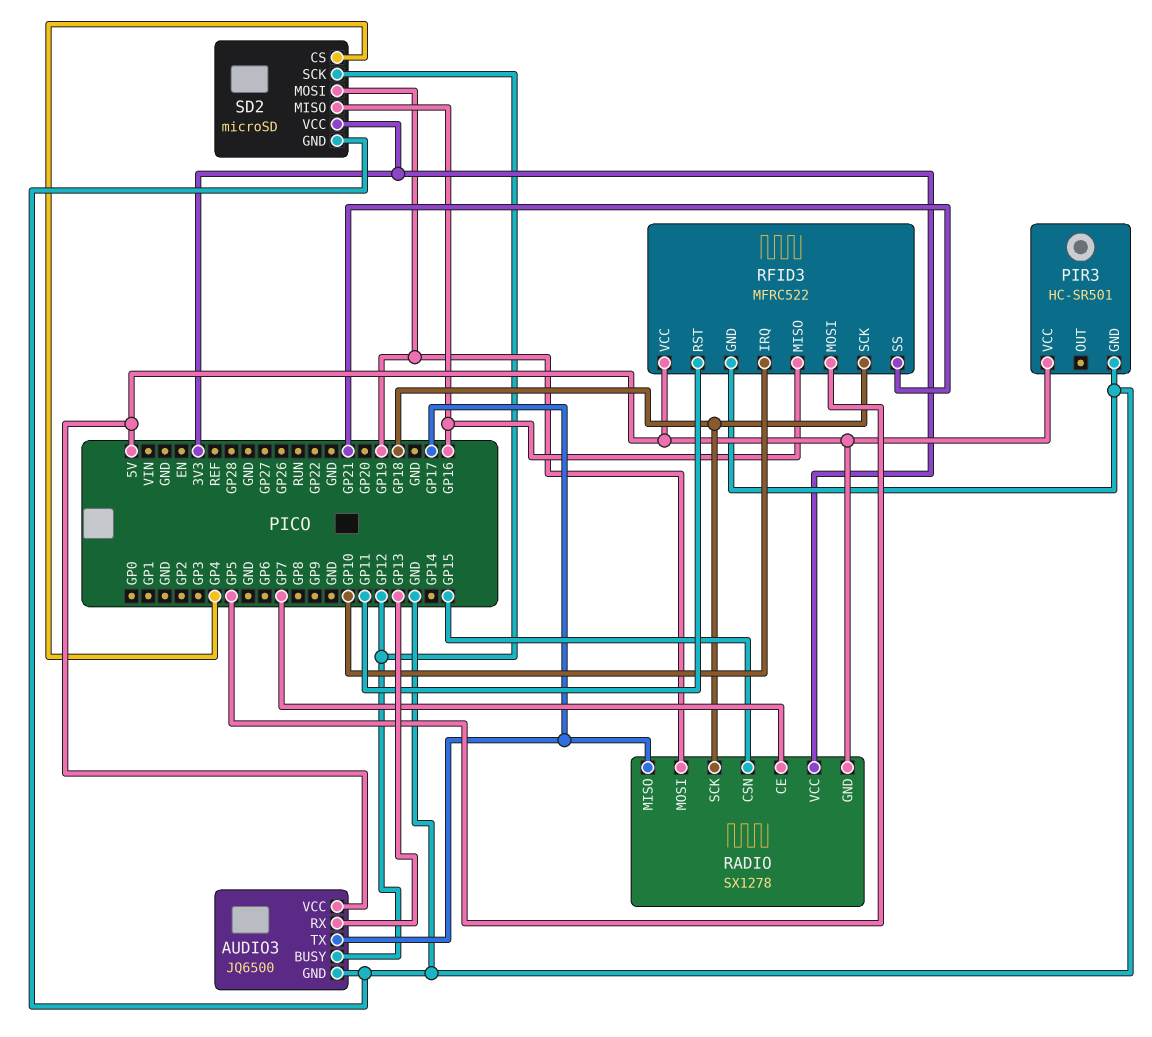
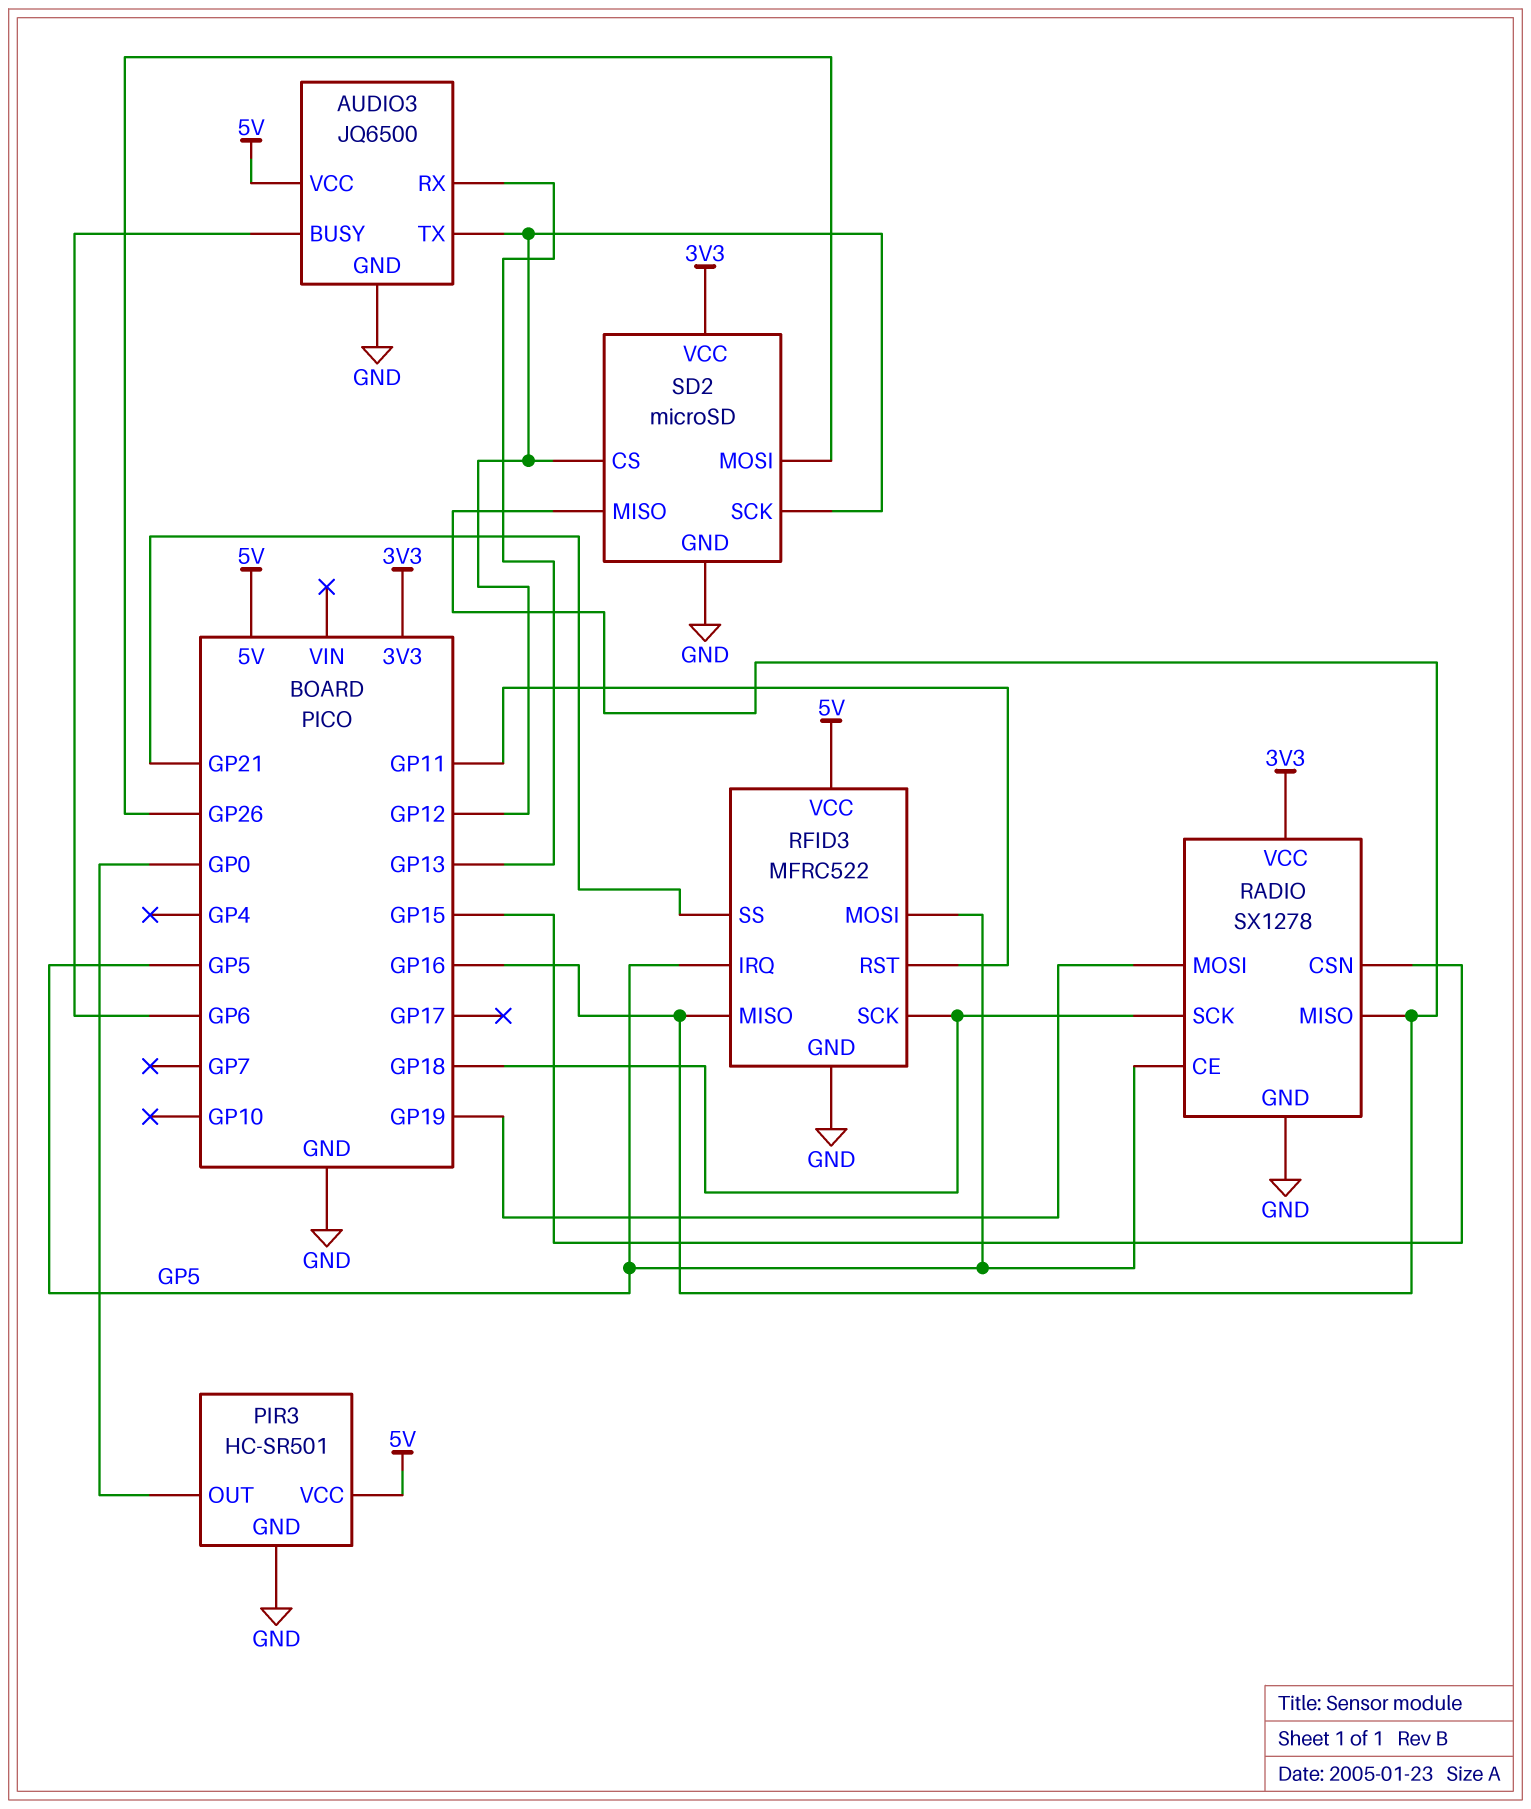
AUDIO3 pin BUSY: GP12 -> GP6
AUDIO3 pin TX: GP17 -> GP12
PIR3 pin OUT: none -> GP0
RADIO pin CE: GP7 -> GP5
RADIO pin GND: 5V -> GND
RADIO pin MISO: GP17 -> GP16
RFID3 pin IRQ: GP10 -> GP5
SD2 pin CS: GP4 -> GP12
SD2 pin MOSI: GP19 -> GP26

